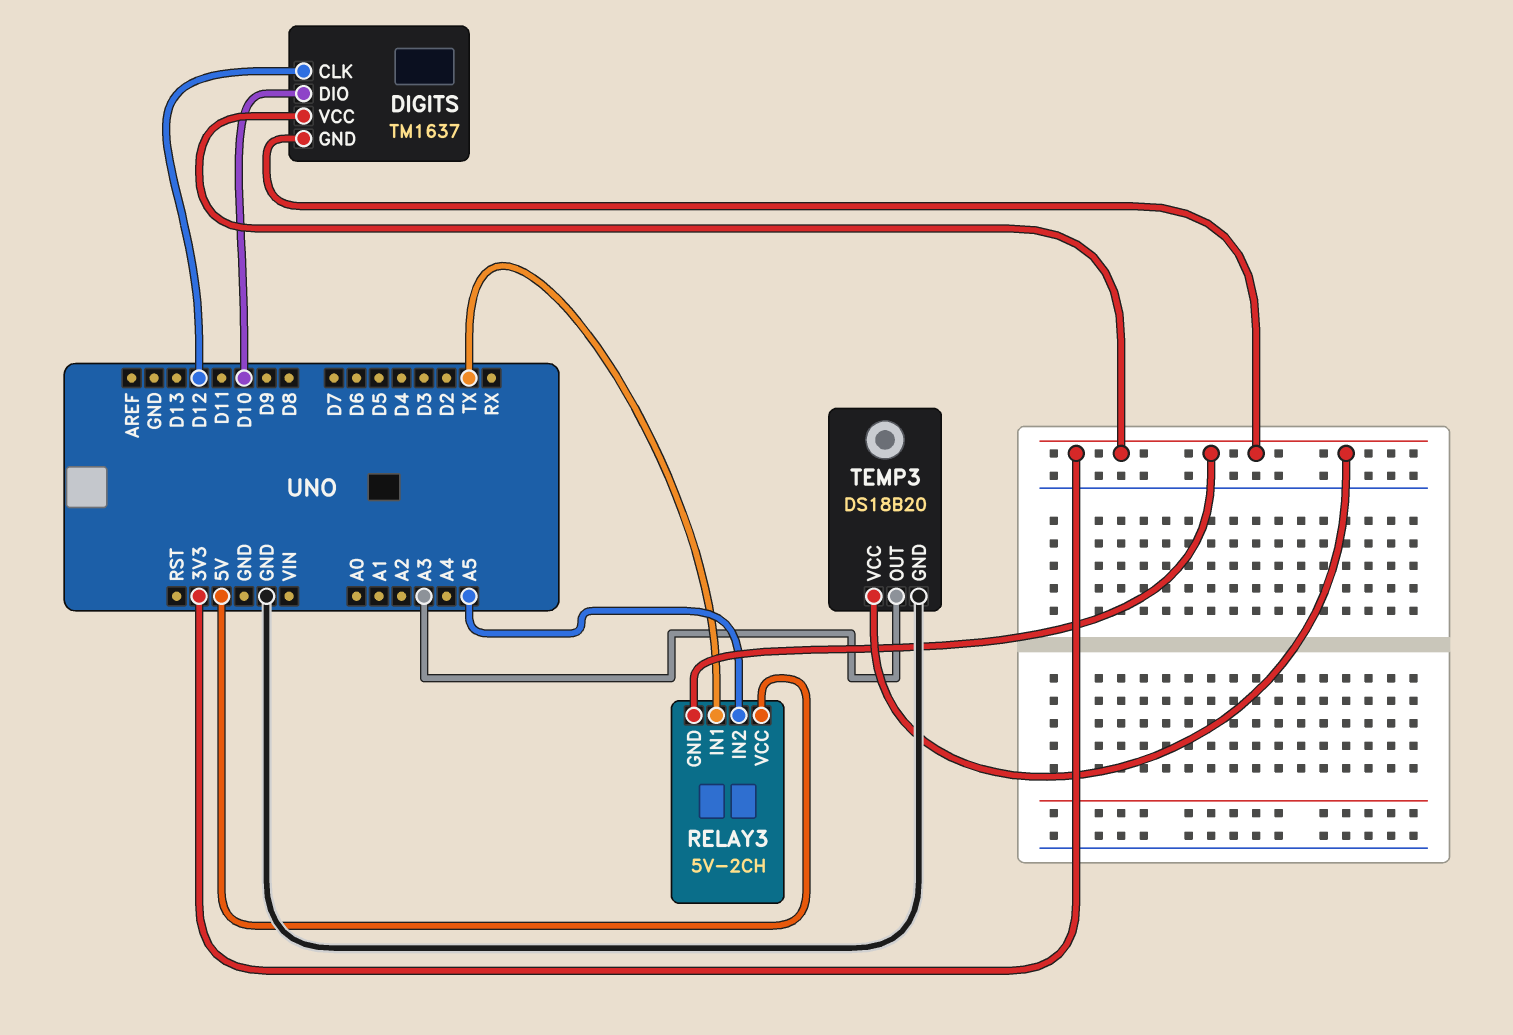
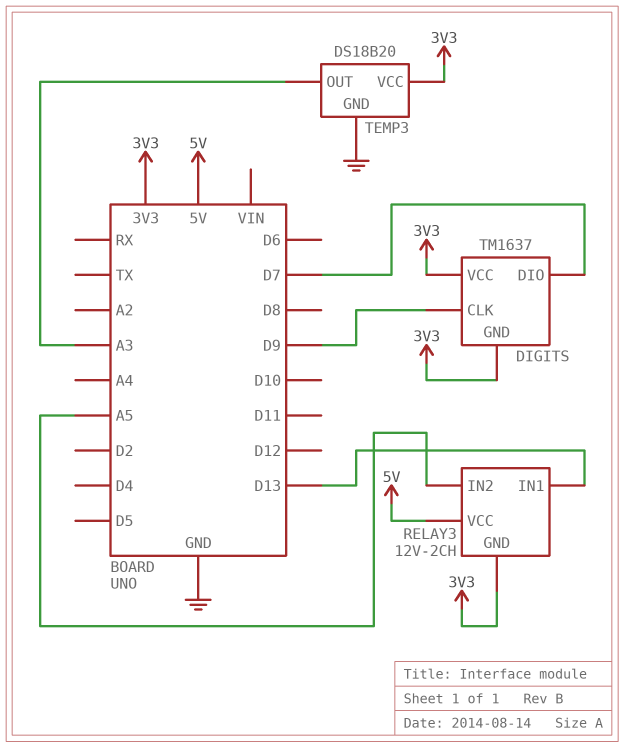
DIGITS pin CLK: D12 -> D9
DIGITS pin DIO: D10 -> D7
RELAY3: 5V-2CH -> 12V-2CH
RELAY3 pin IN1: TX -> D13

